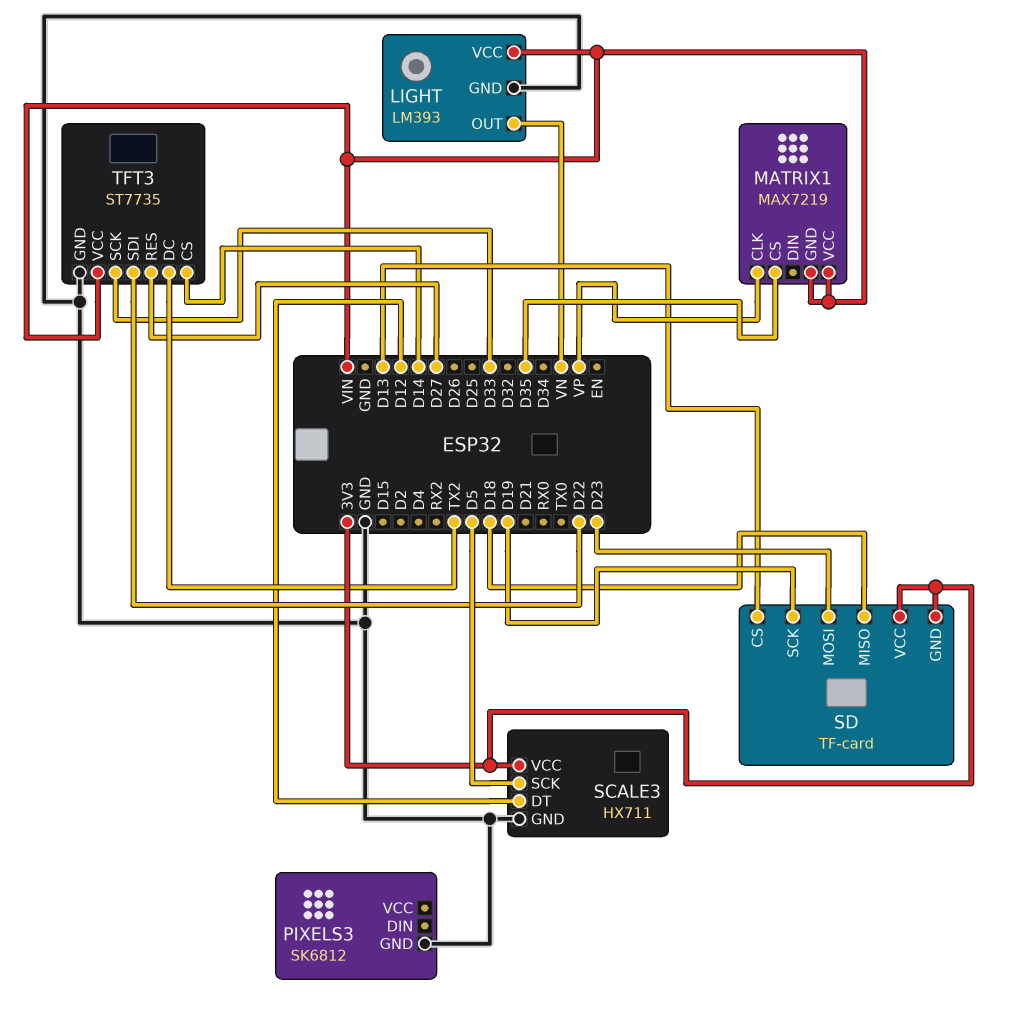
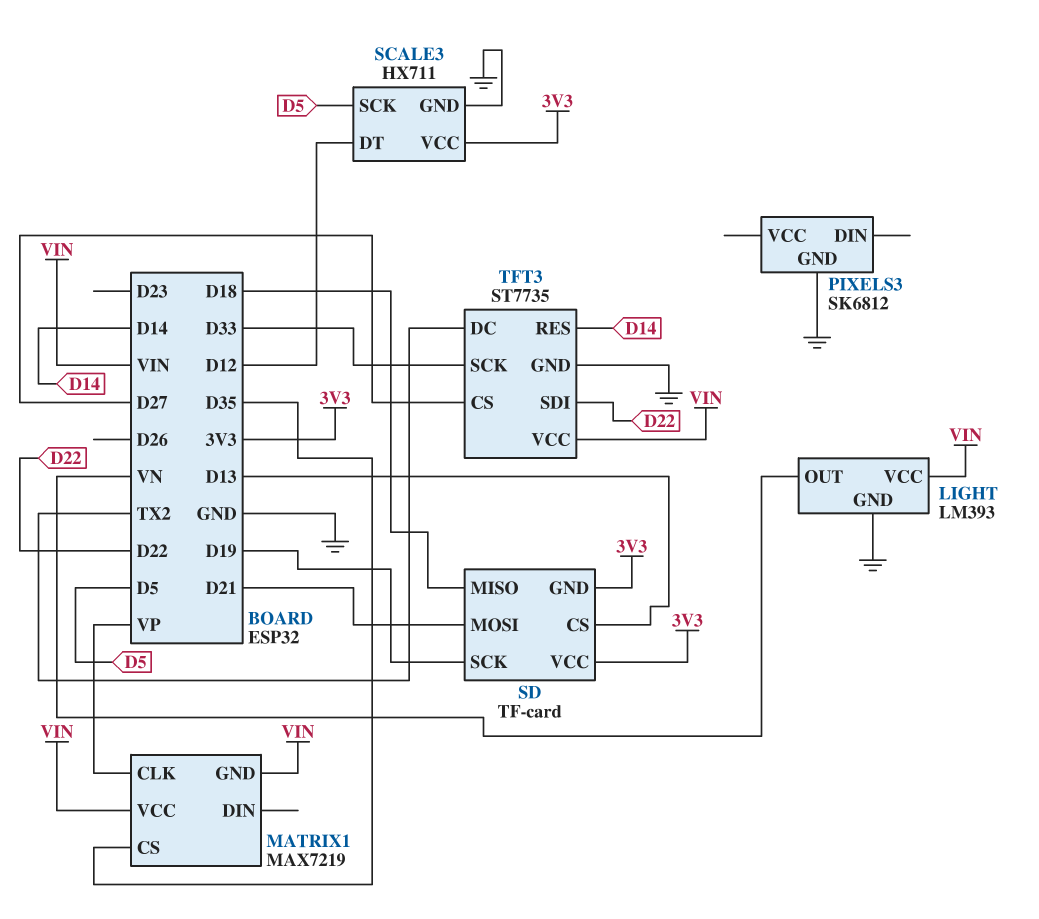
SD pin MOSI: D23 -> D21
TFT3 pin CS: D14 -> D27
TFT3 pin RES: D27 -> D14

